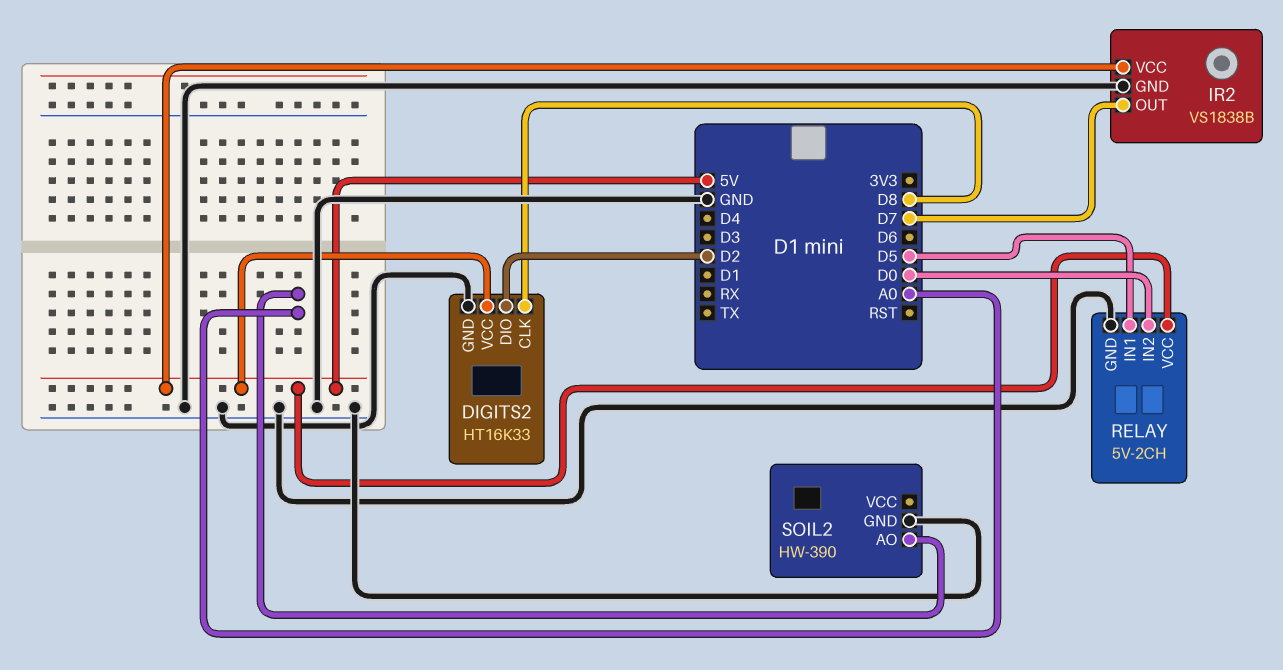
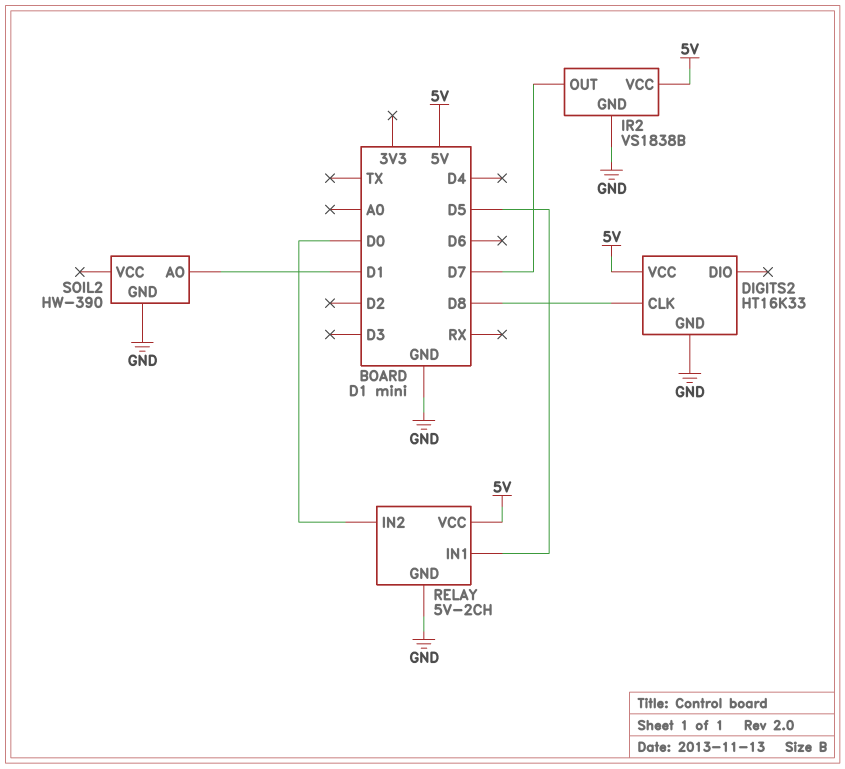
DIGITS2 pin DIO: D2 -> none
SOIL2 pin AO: A0 -> D1

